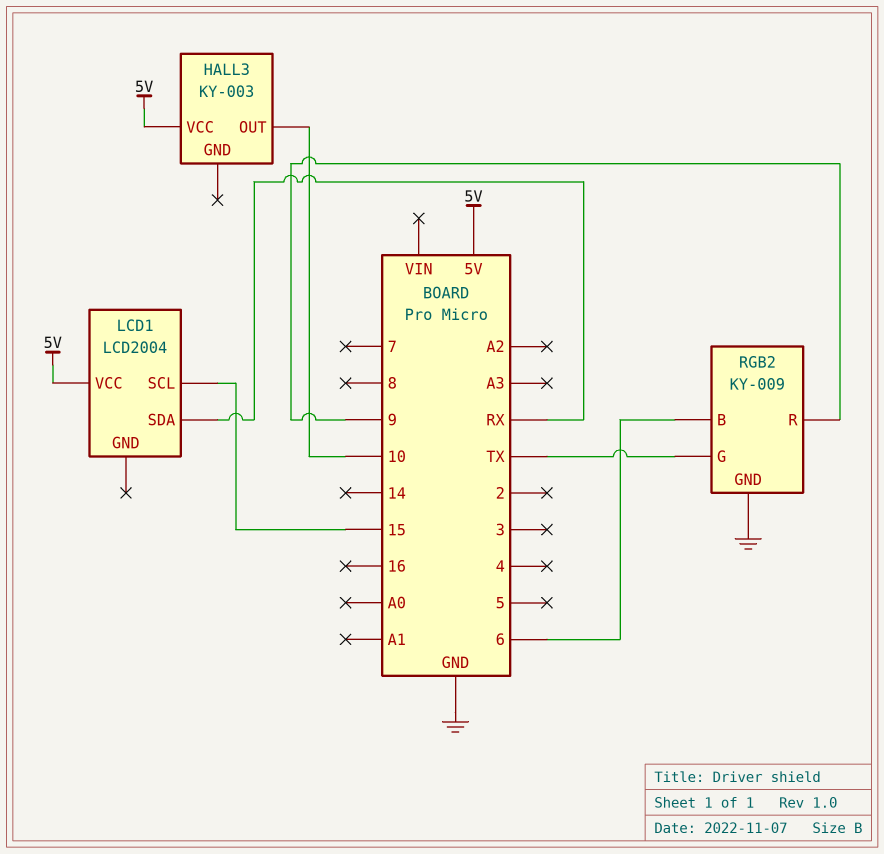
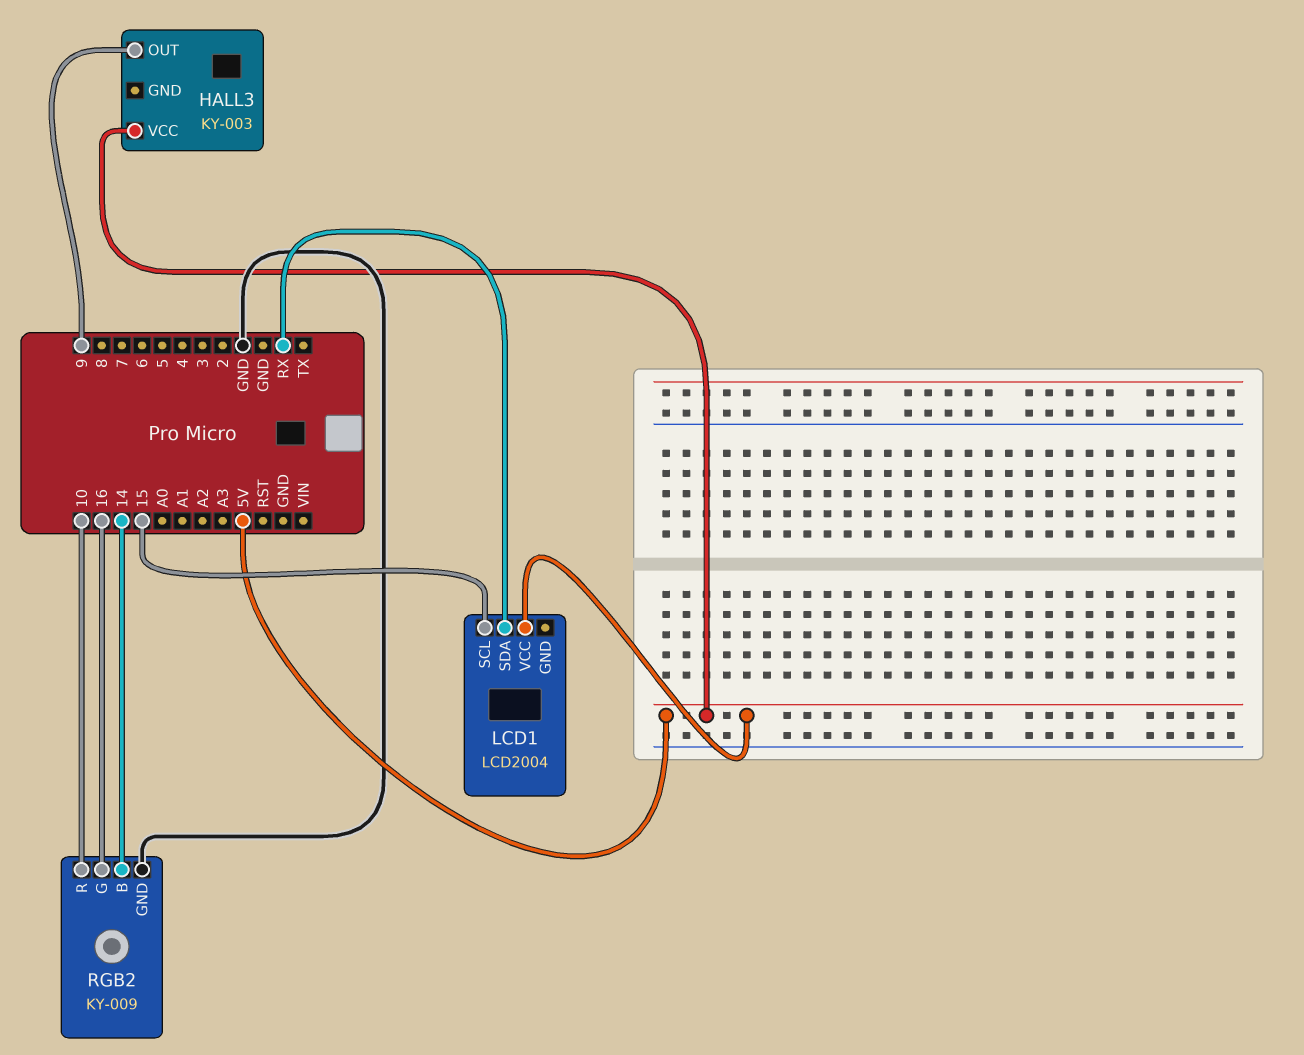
HALL3 pin OUT: 10 -> 9
RGB2 pin B: 6 -> 14
RGB2 pin G: TX -> 16
RGB2 pin R: 9 -> 10

